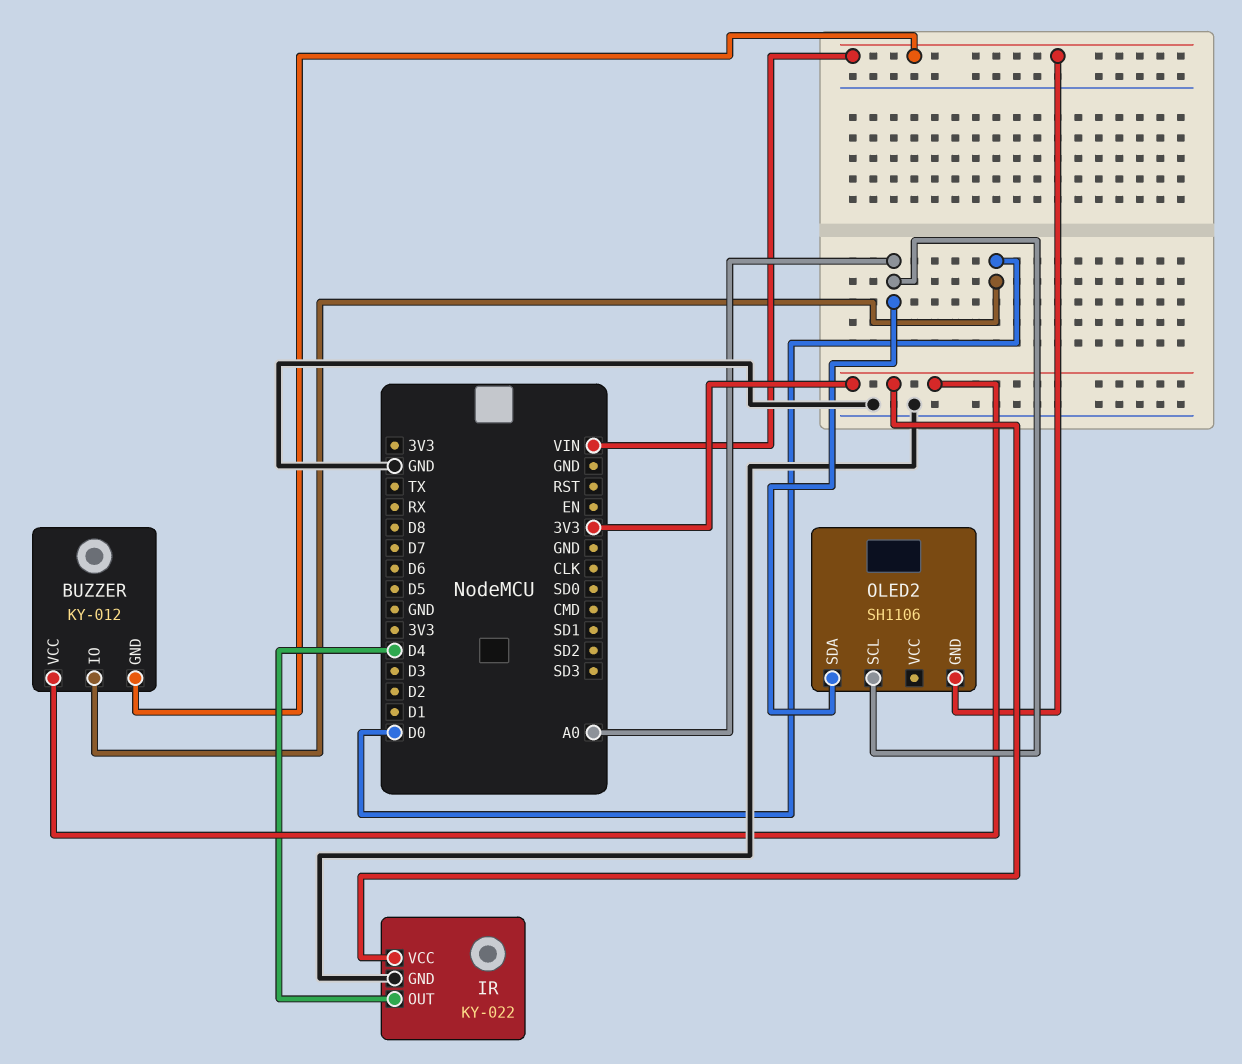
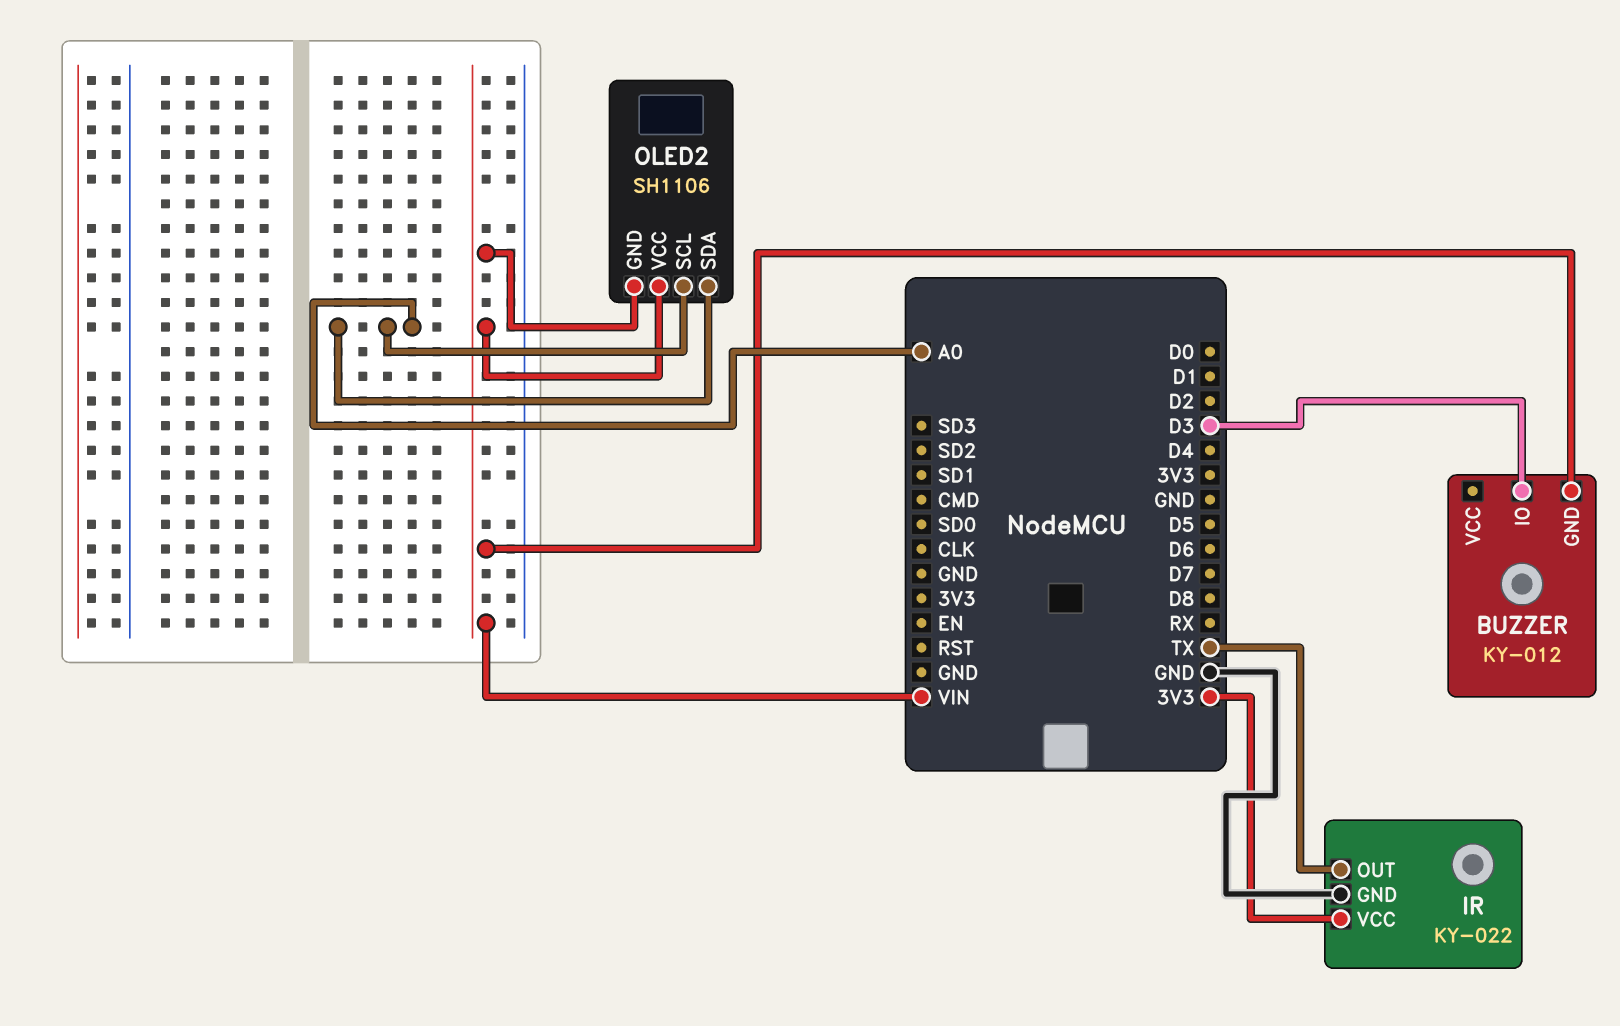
BUZZER pin IO: D0 -> D3
BUZZER pin VCC: 3V3 -> none
IR pin OUT: D4 -> TX
OLED2 pin VCC: none -> VIN

